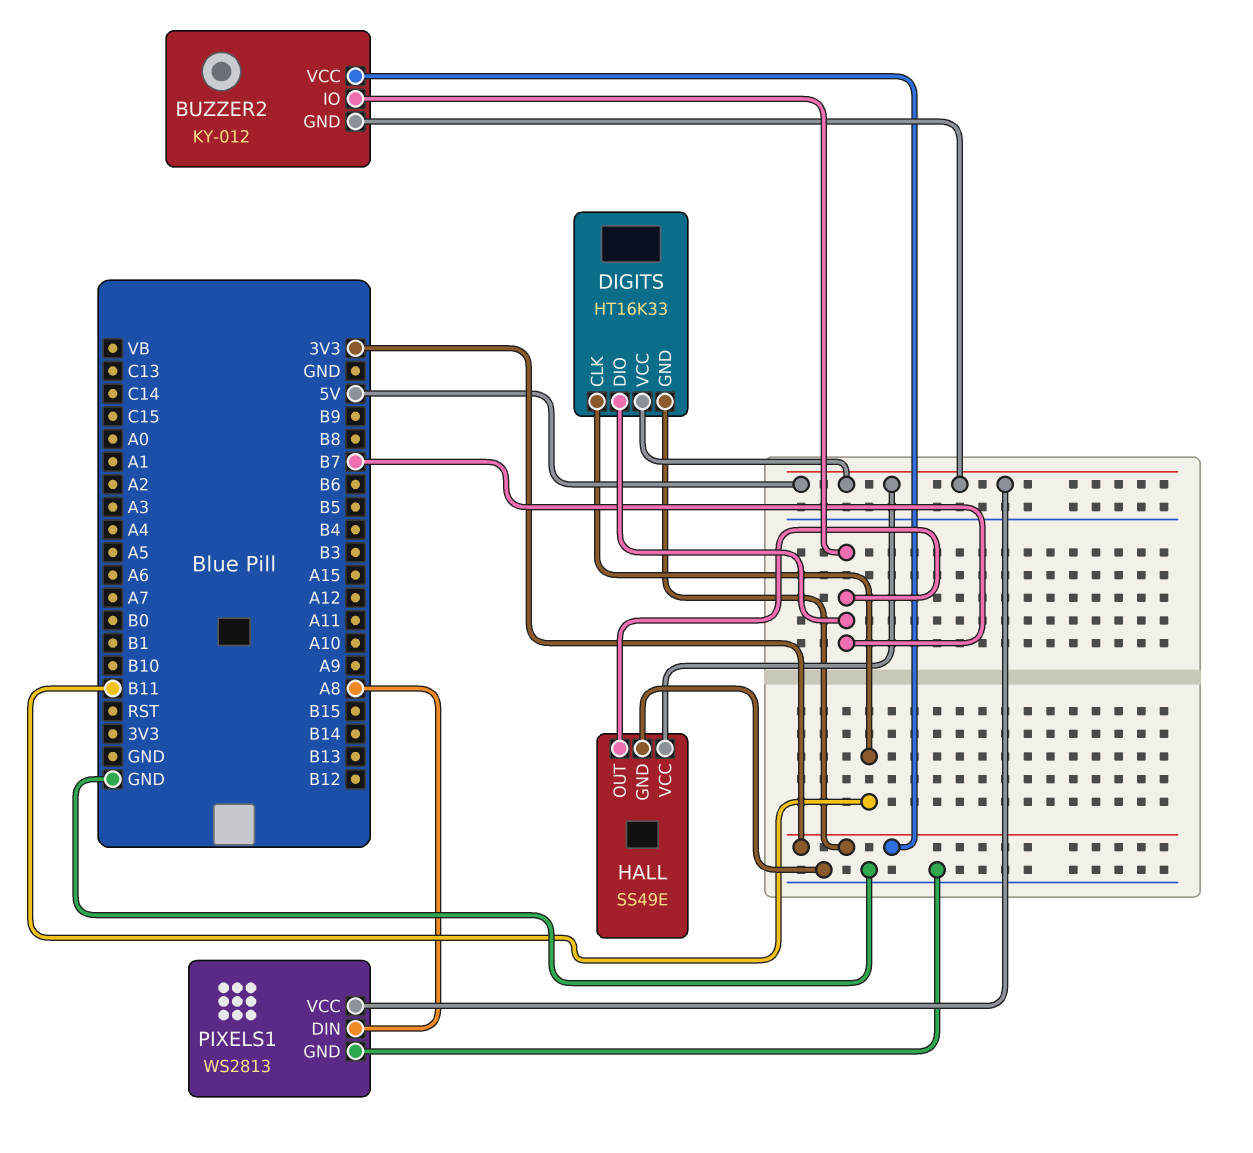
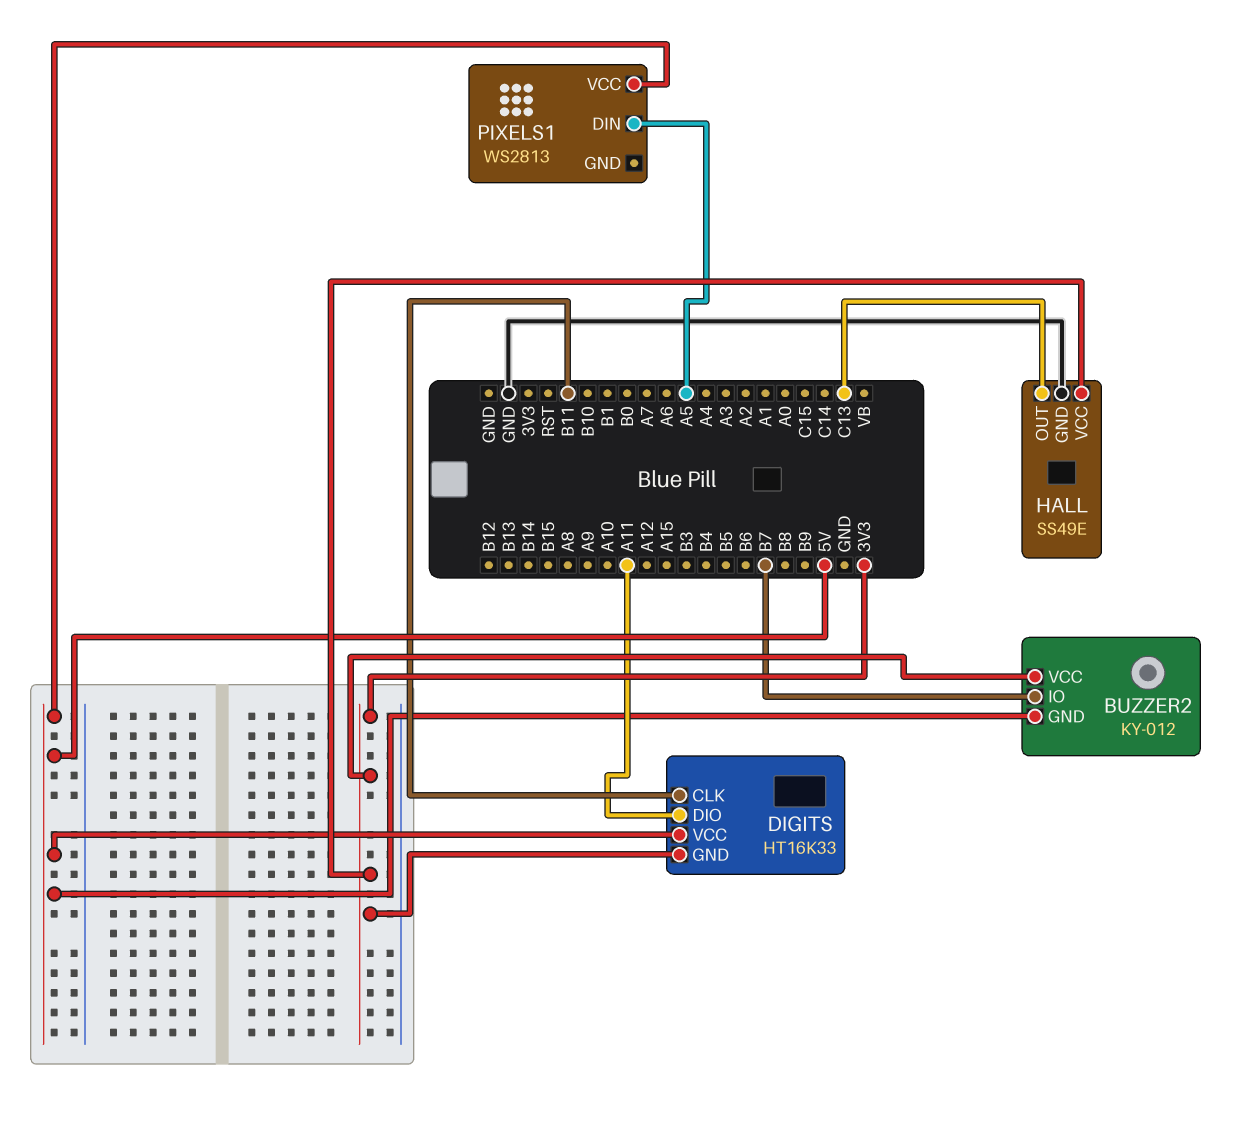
DIGITS pin DIO: B7 -> A11
HALL pin OUT: B7 -> C13
HALL pin VCC: 5V -> 3V3
PIXELS1 pin DIN: A8 -> A5
PIXELS1 pin GND: GND -> none

